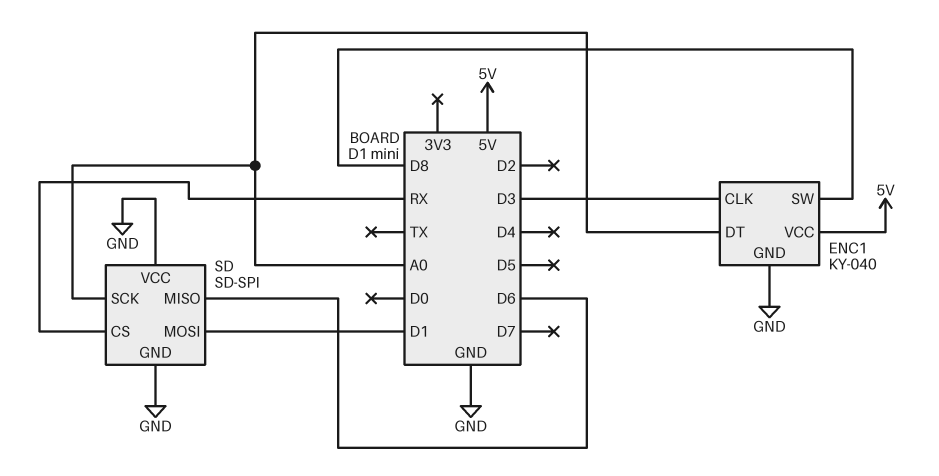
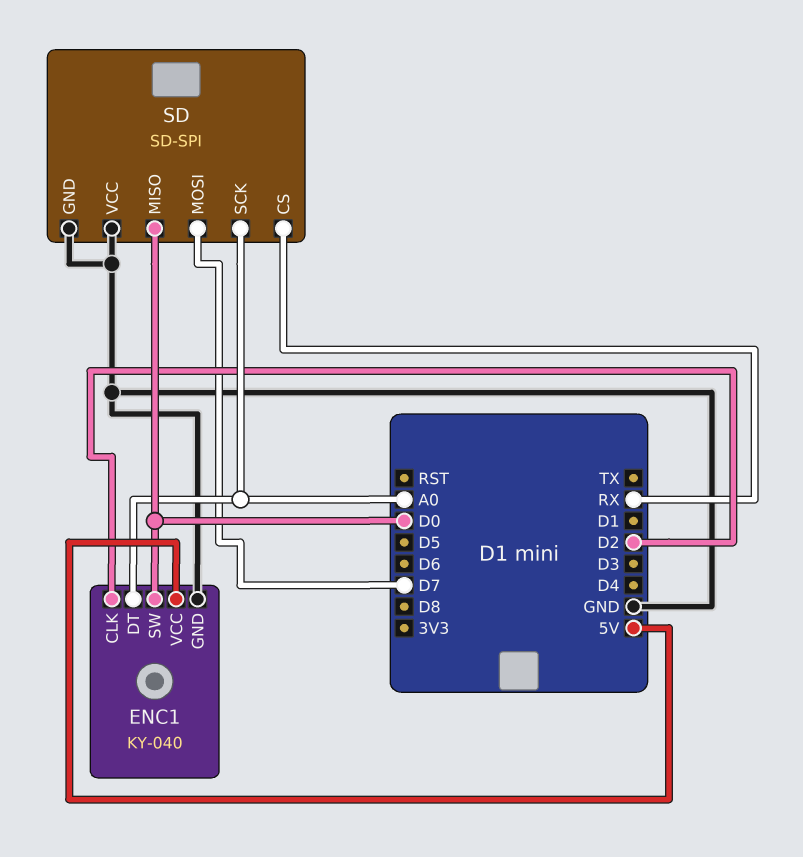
ENC1 pin CLK: D3 -> D2
ENC1 pin SW: D8 -> D0
SD pin MISO: D6 -> D0
SD pin MOSI: D1 -> D7

